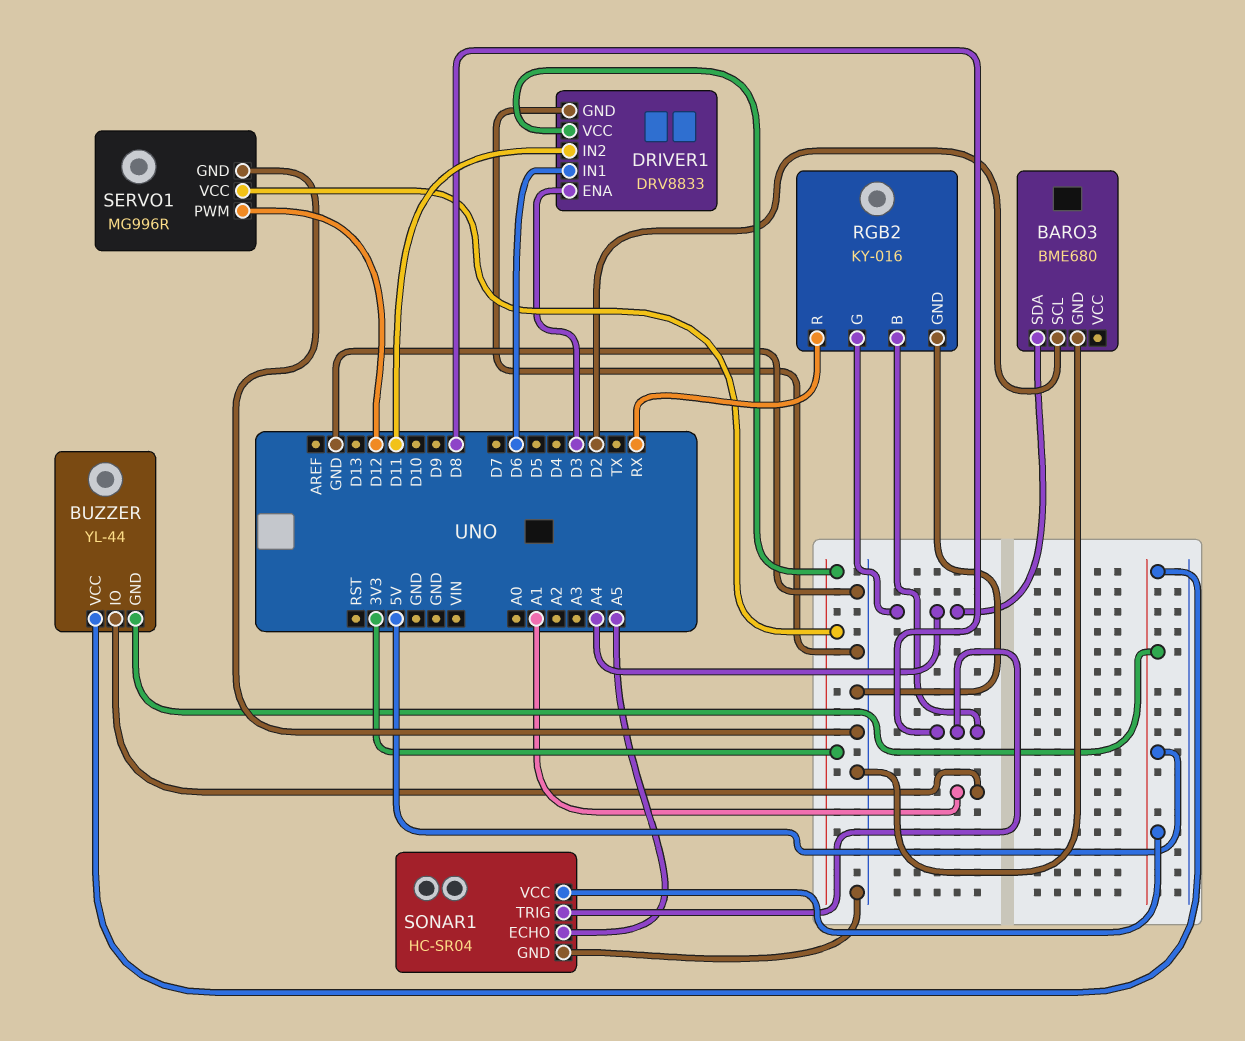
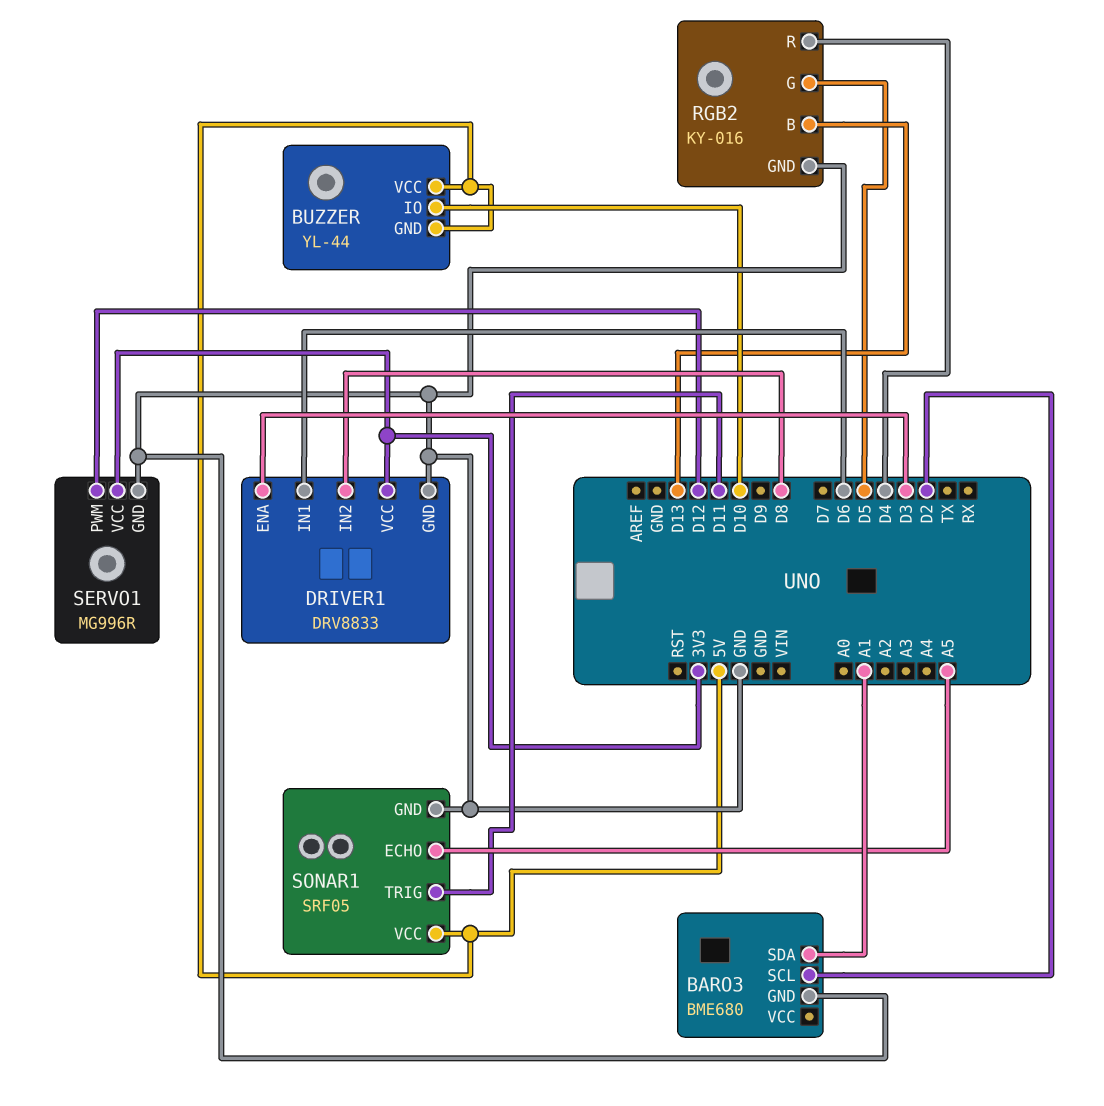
BARO3 pin SDA: A4 -> A1
BUZZER pin IO: A1 -> D10
DRIVER1 pin IN2: D11 -> D8
RGB2 pin B: D8 -> D13
RGB2 pin G: A4 -> D5
RGB2 pin R: RX -> D4
SONAR1: HC-SR04 -> SRF05
SONAR1 pin TRIG: D8 -> D11

